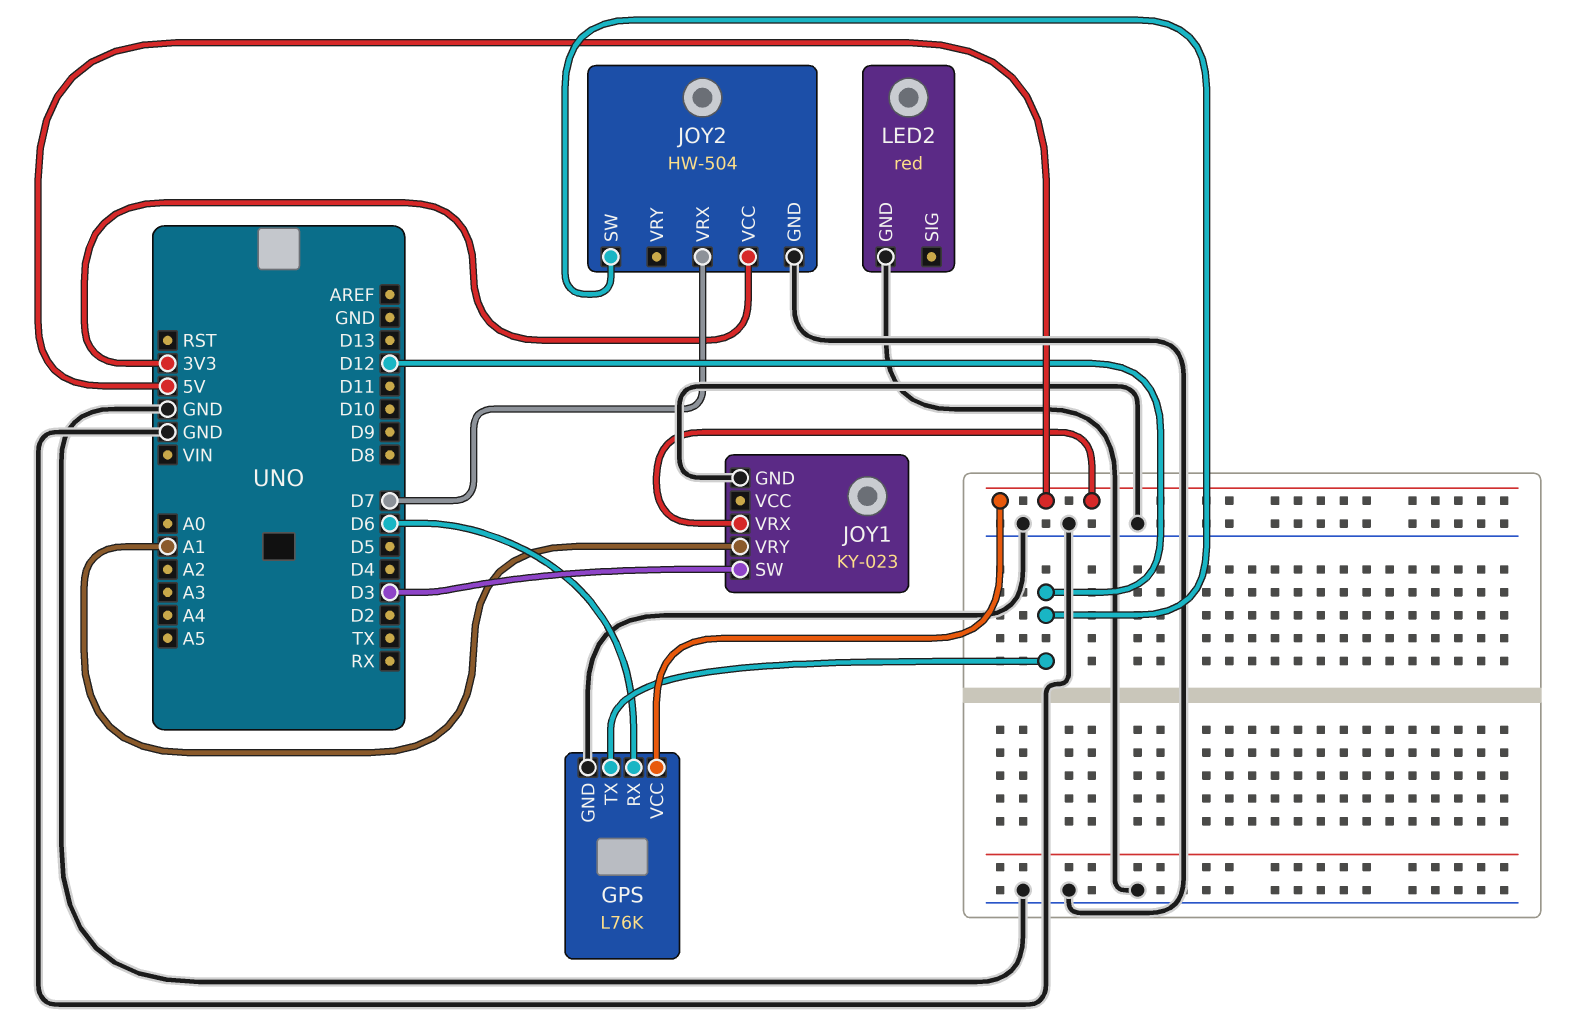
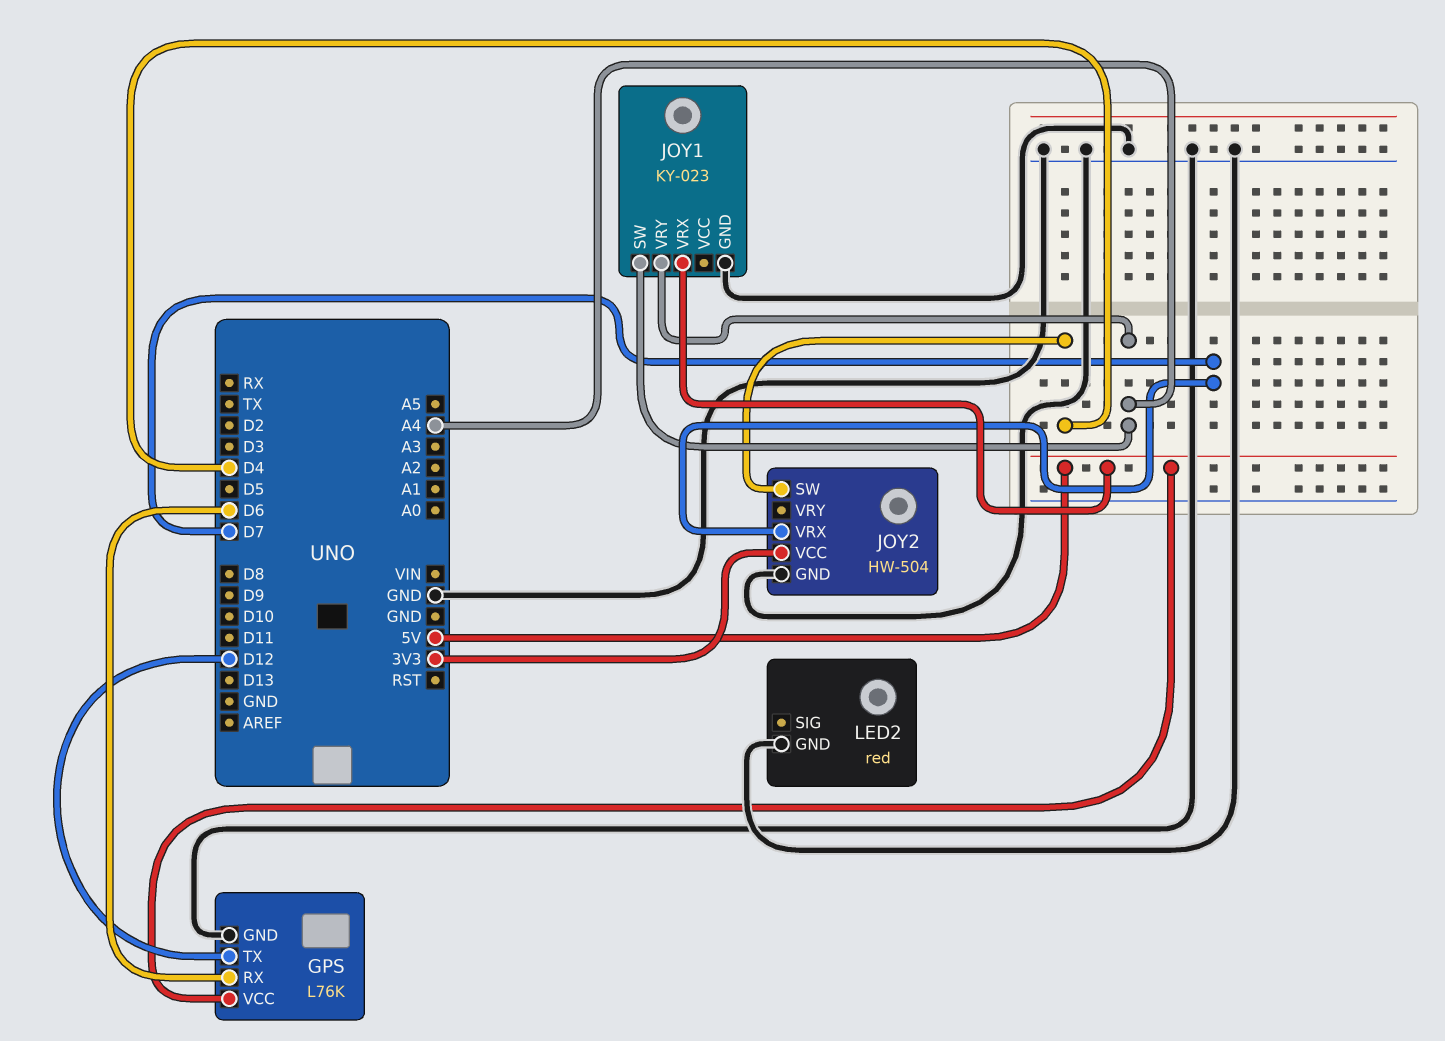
JOY1 pin SW: D3 -> A4
JOY1 pin VRY: A1 -> A4
JOY2 pin SW: D12 -> D4

